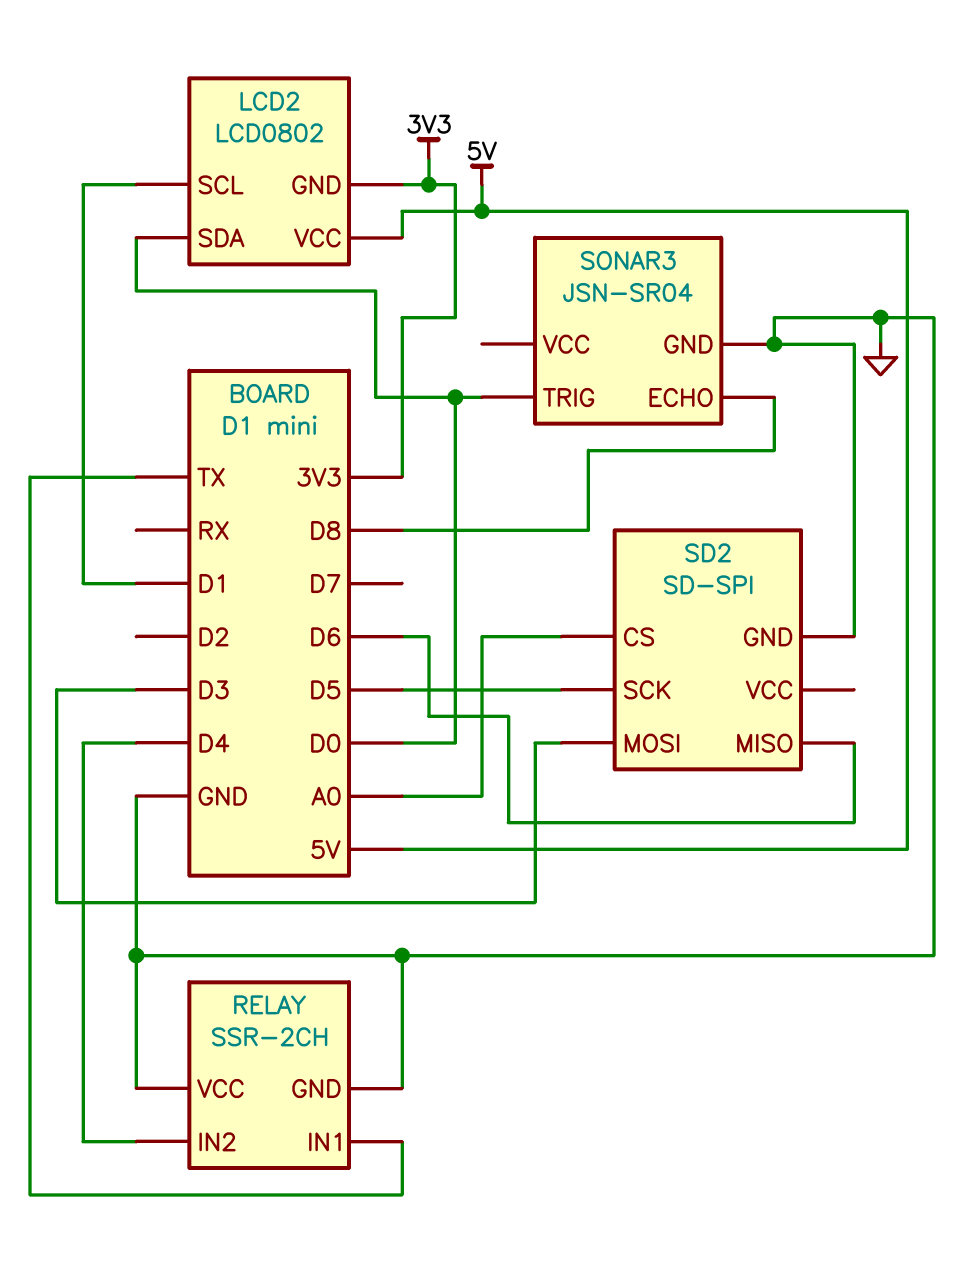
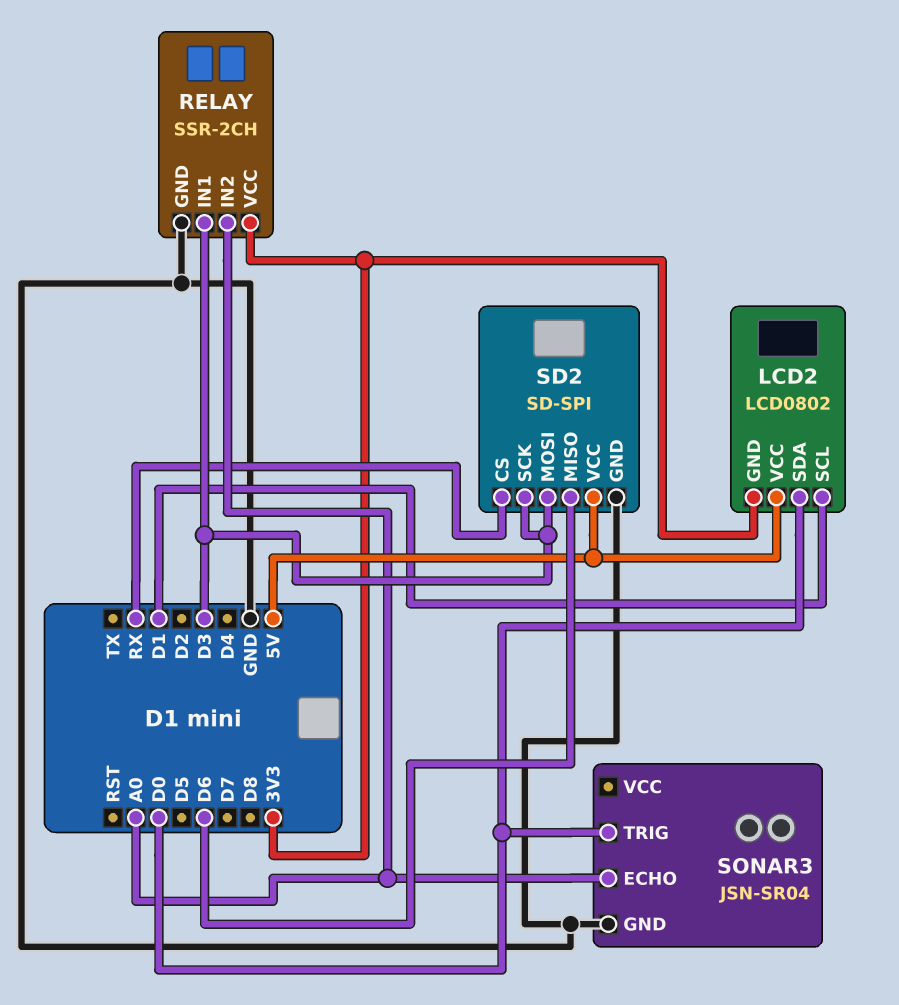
RELAY pin IN1: TX -> D3
RELAY pin IN2: D4 -> A0
RELAY pin VCC: GND -> 3V3
SD2 pin CS: A0 -> RX
SD2 pin SCK: D5 -> D3
SD2 pin VCC: none -> 5V
SONAR3 pin ECHO: D8 -> A0

